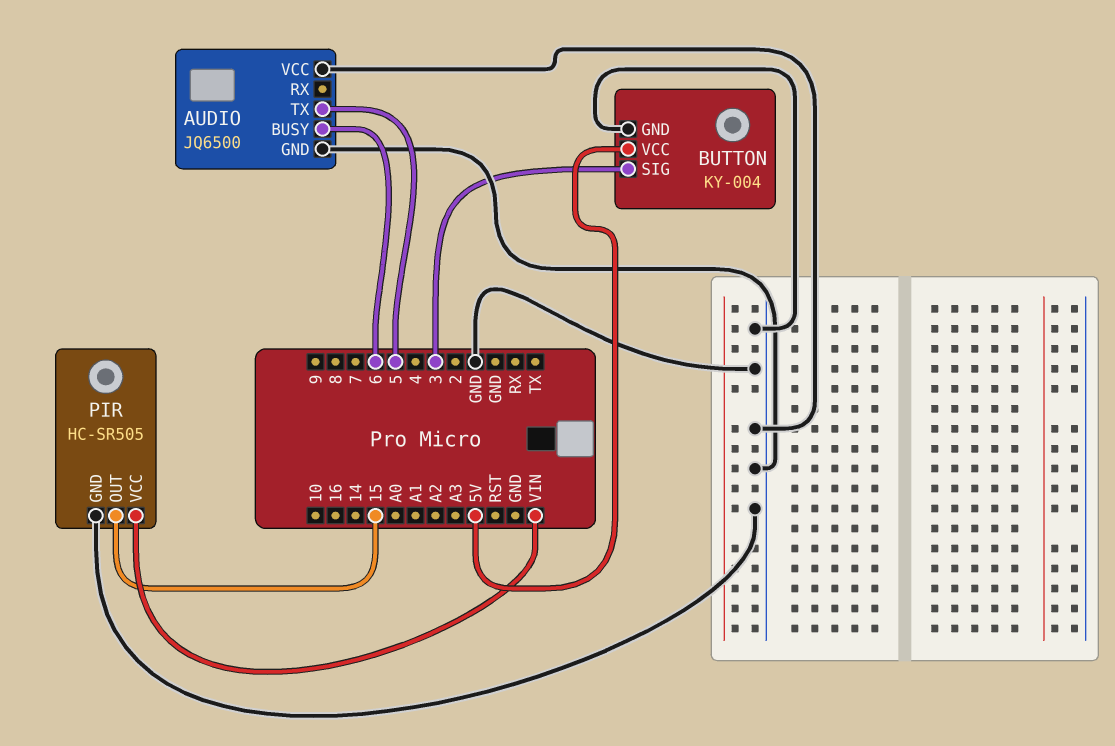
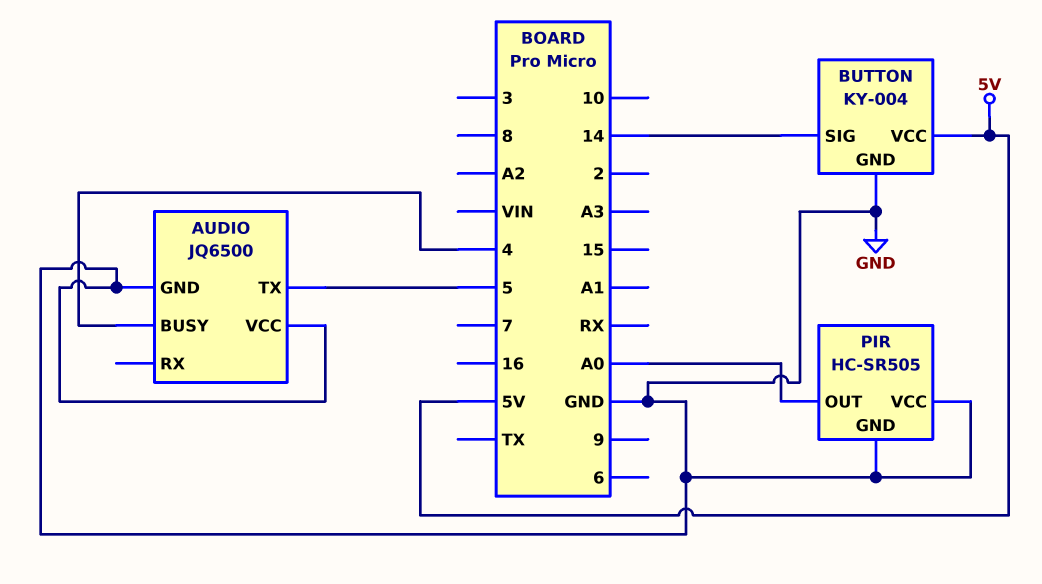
AUDIO pin BUSY: 6 -> 4
BUTTON pin SIG: 3 -> 14
PIR pin OUT: 15 -> A0
PIR pin VCC: VIN -> GND

